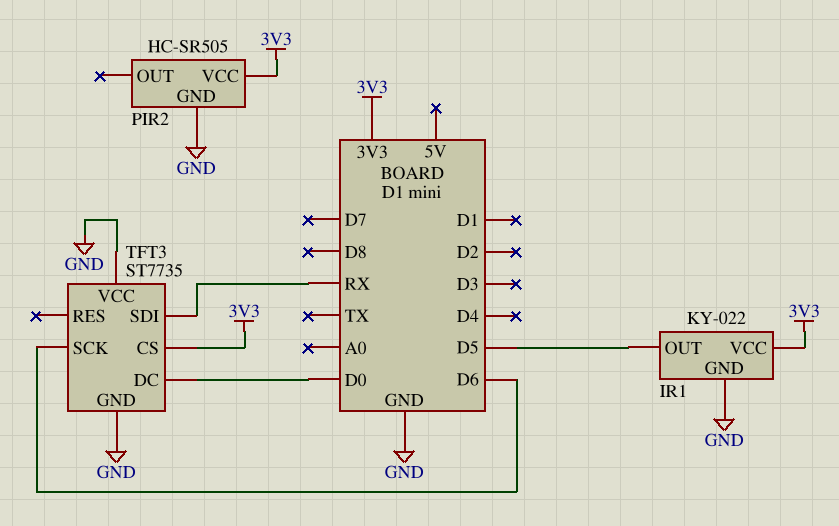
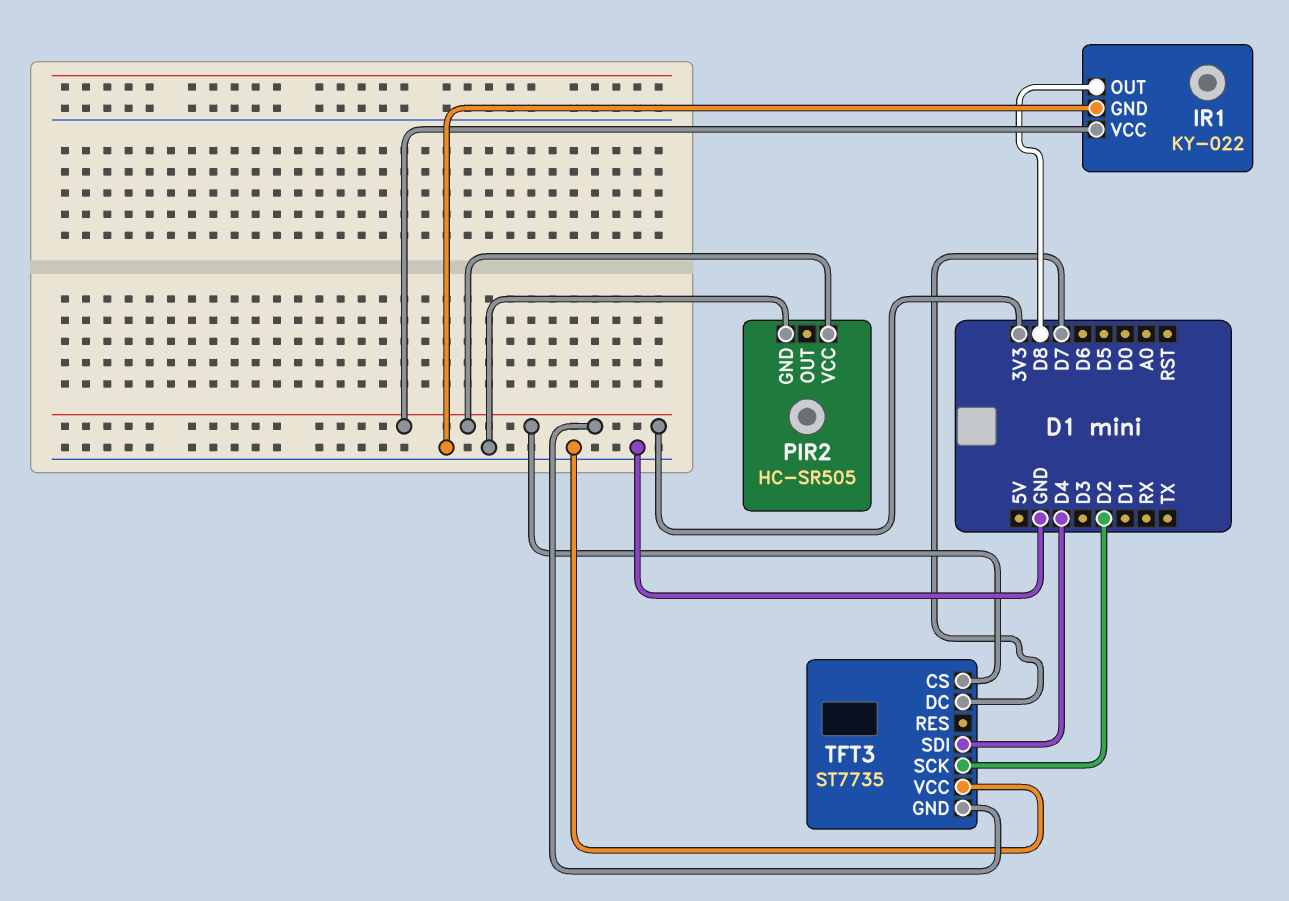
IR1 pin OUT: D5 -> D8
TFT3 pin DC: D0 -> D7
TFT3 pin GND: GND -> 3V3
TFT3 pin SCK: D6 -> D2
TFT3 pin SDI: RX -> D4

